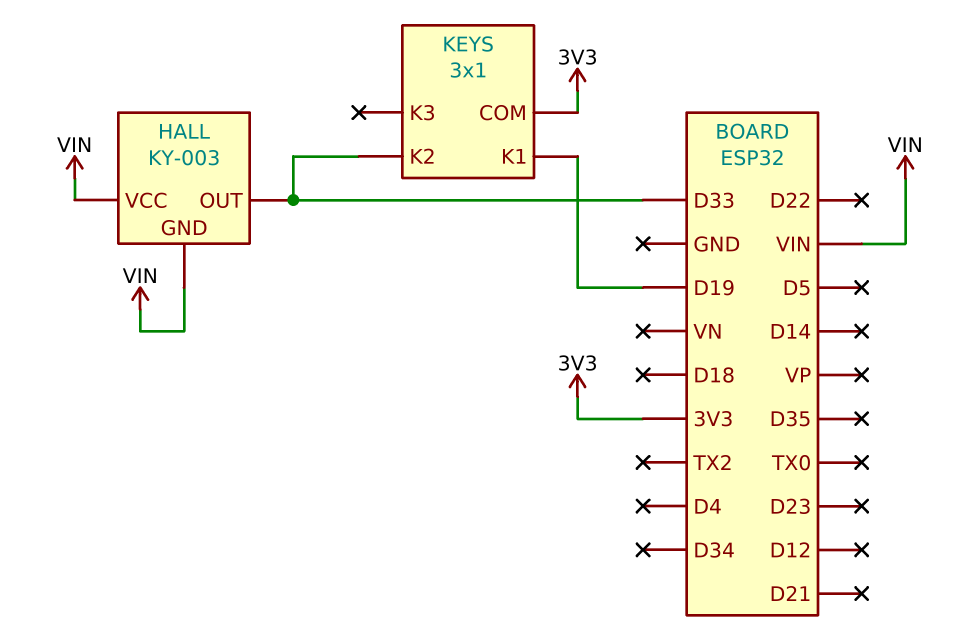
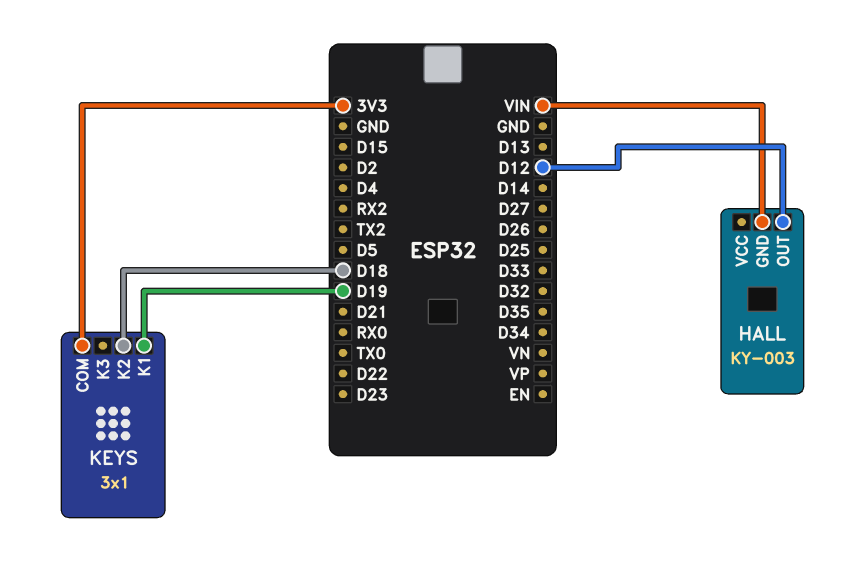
HALL pin OUT: D33 -> D12
HALL pin VCC: VIN -> none
KEYS pin K2: D33 -> D18

